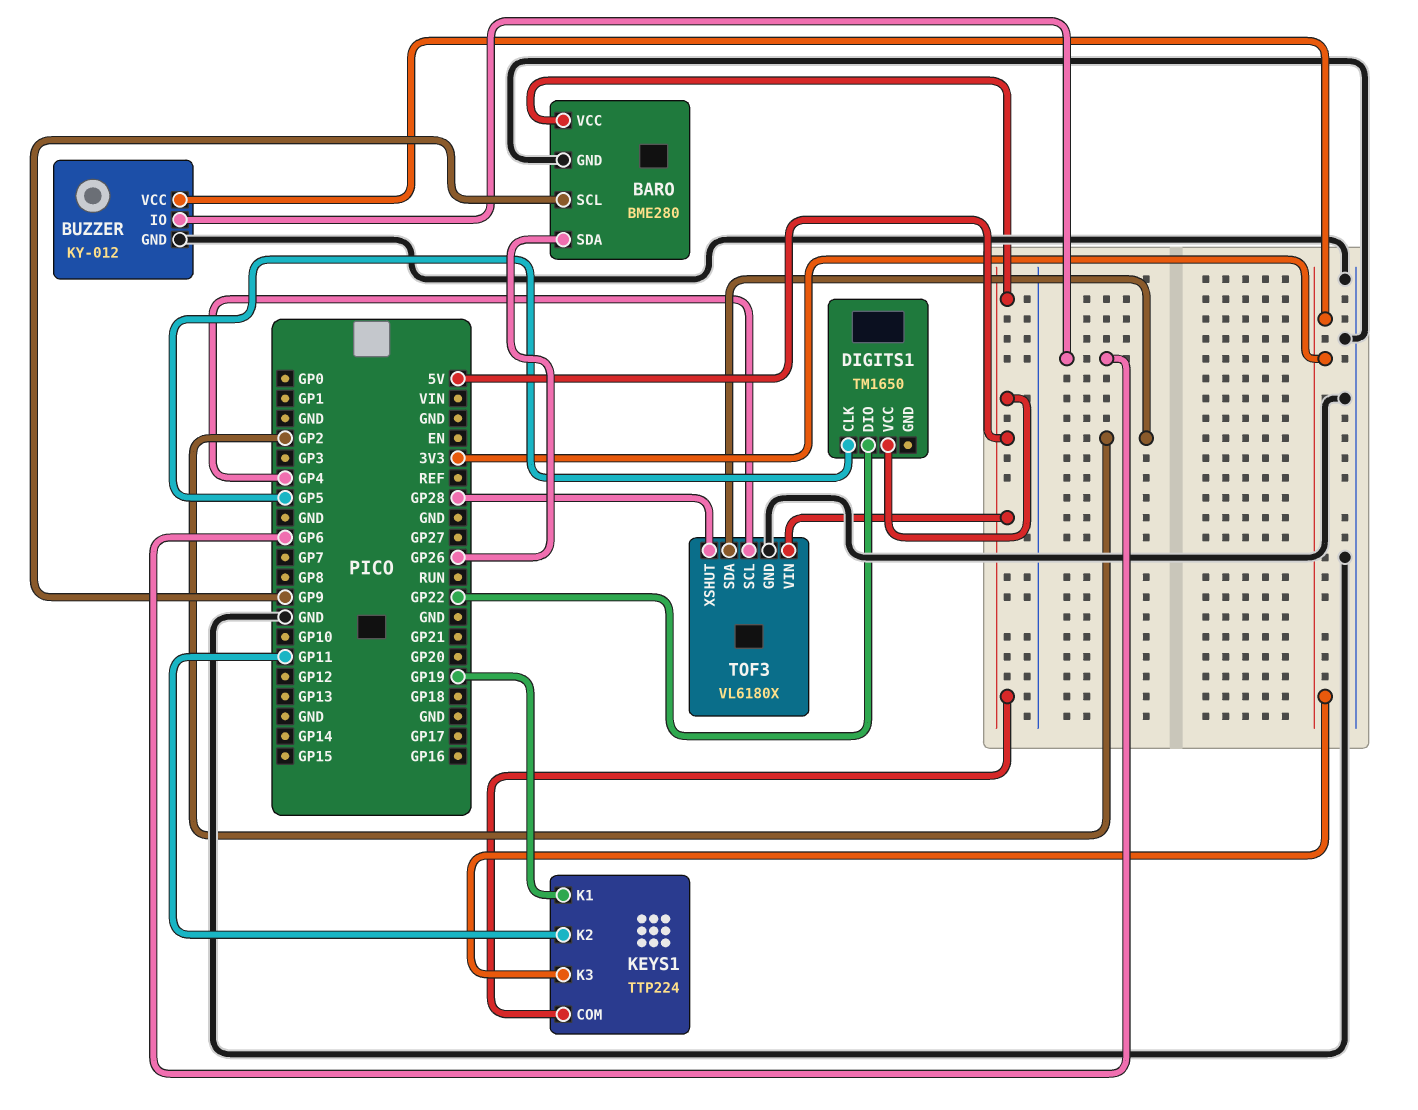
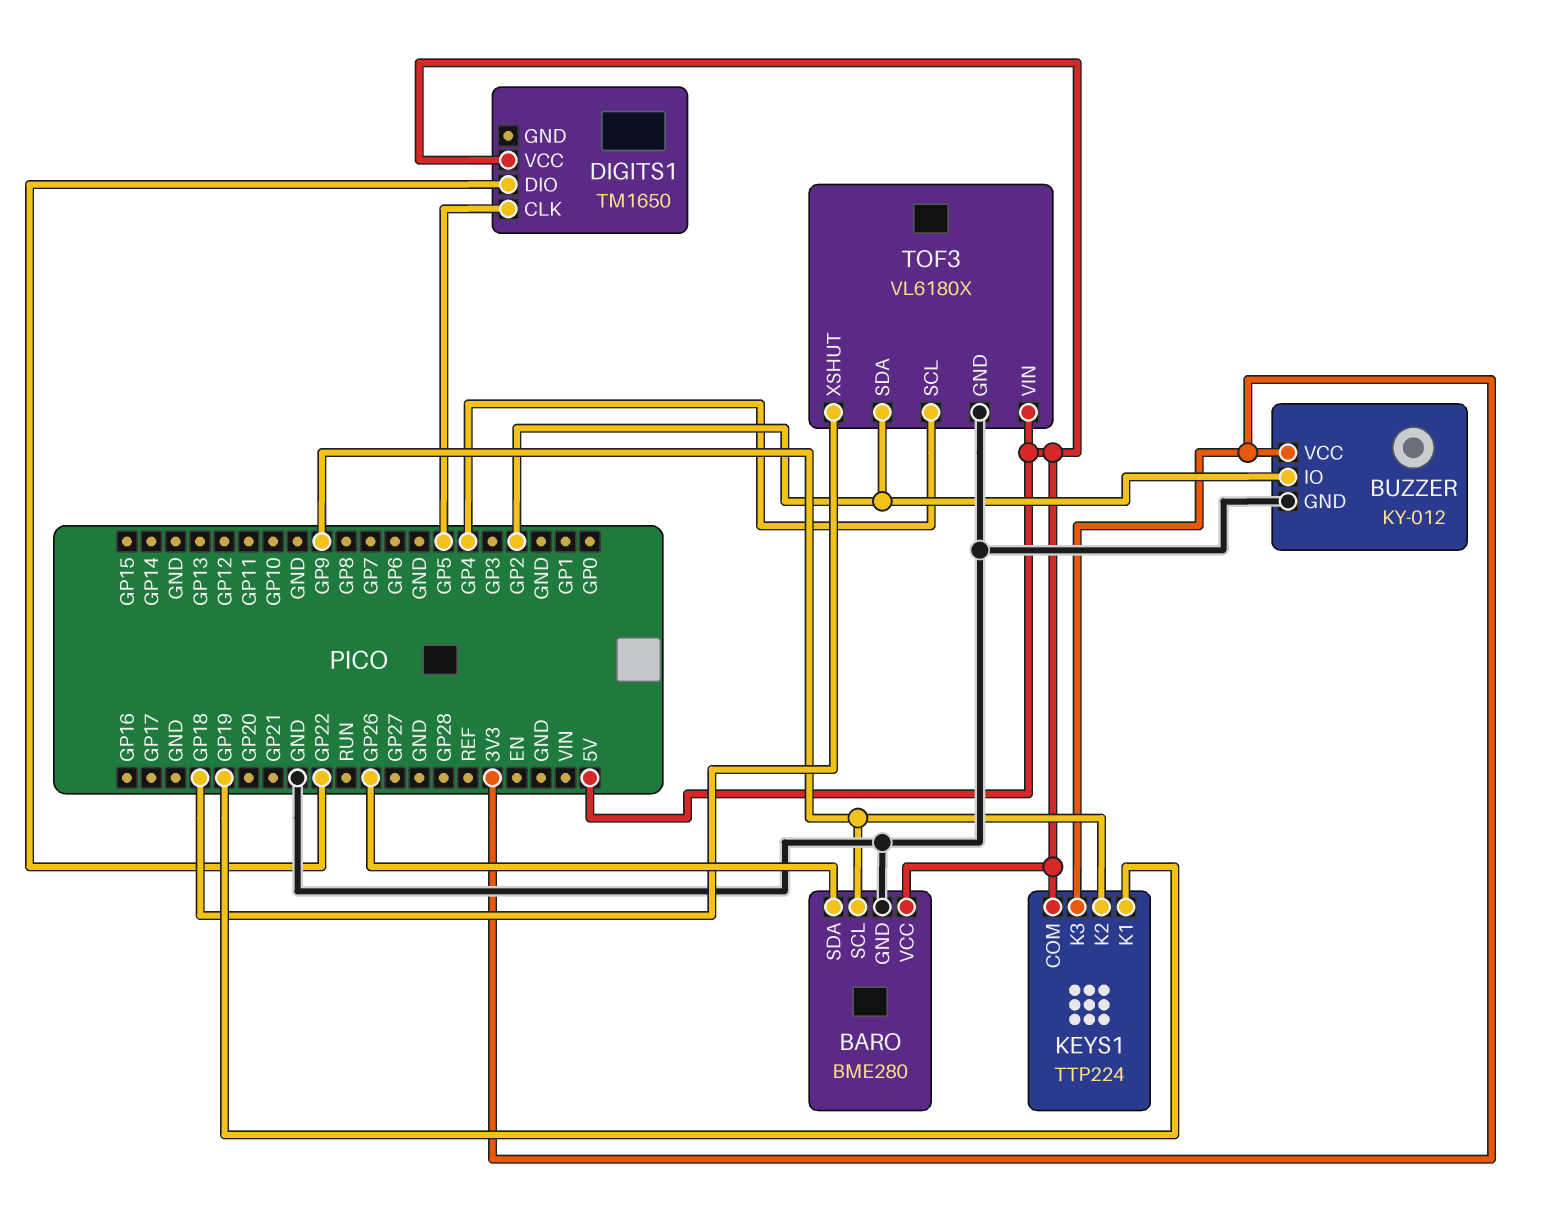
BUZZER pin IO: GP6 -> GP2
KEYS1 pin K2: GP11 -> GP9
TOF3 pin XSHUT: GP28 -> GP18

